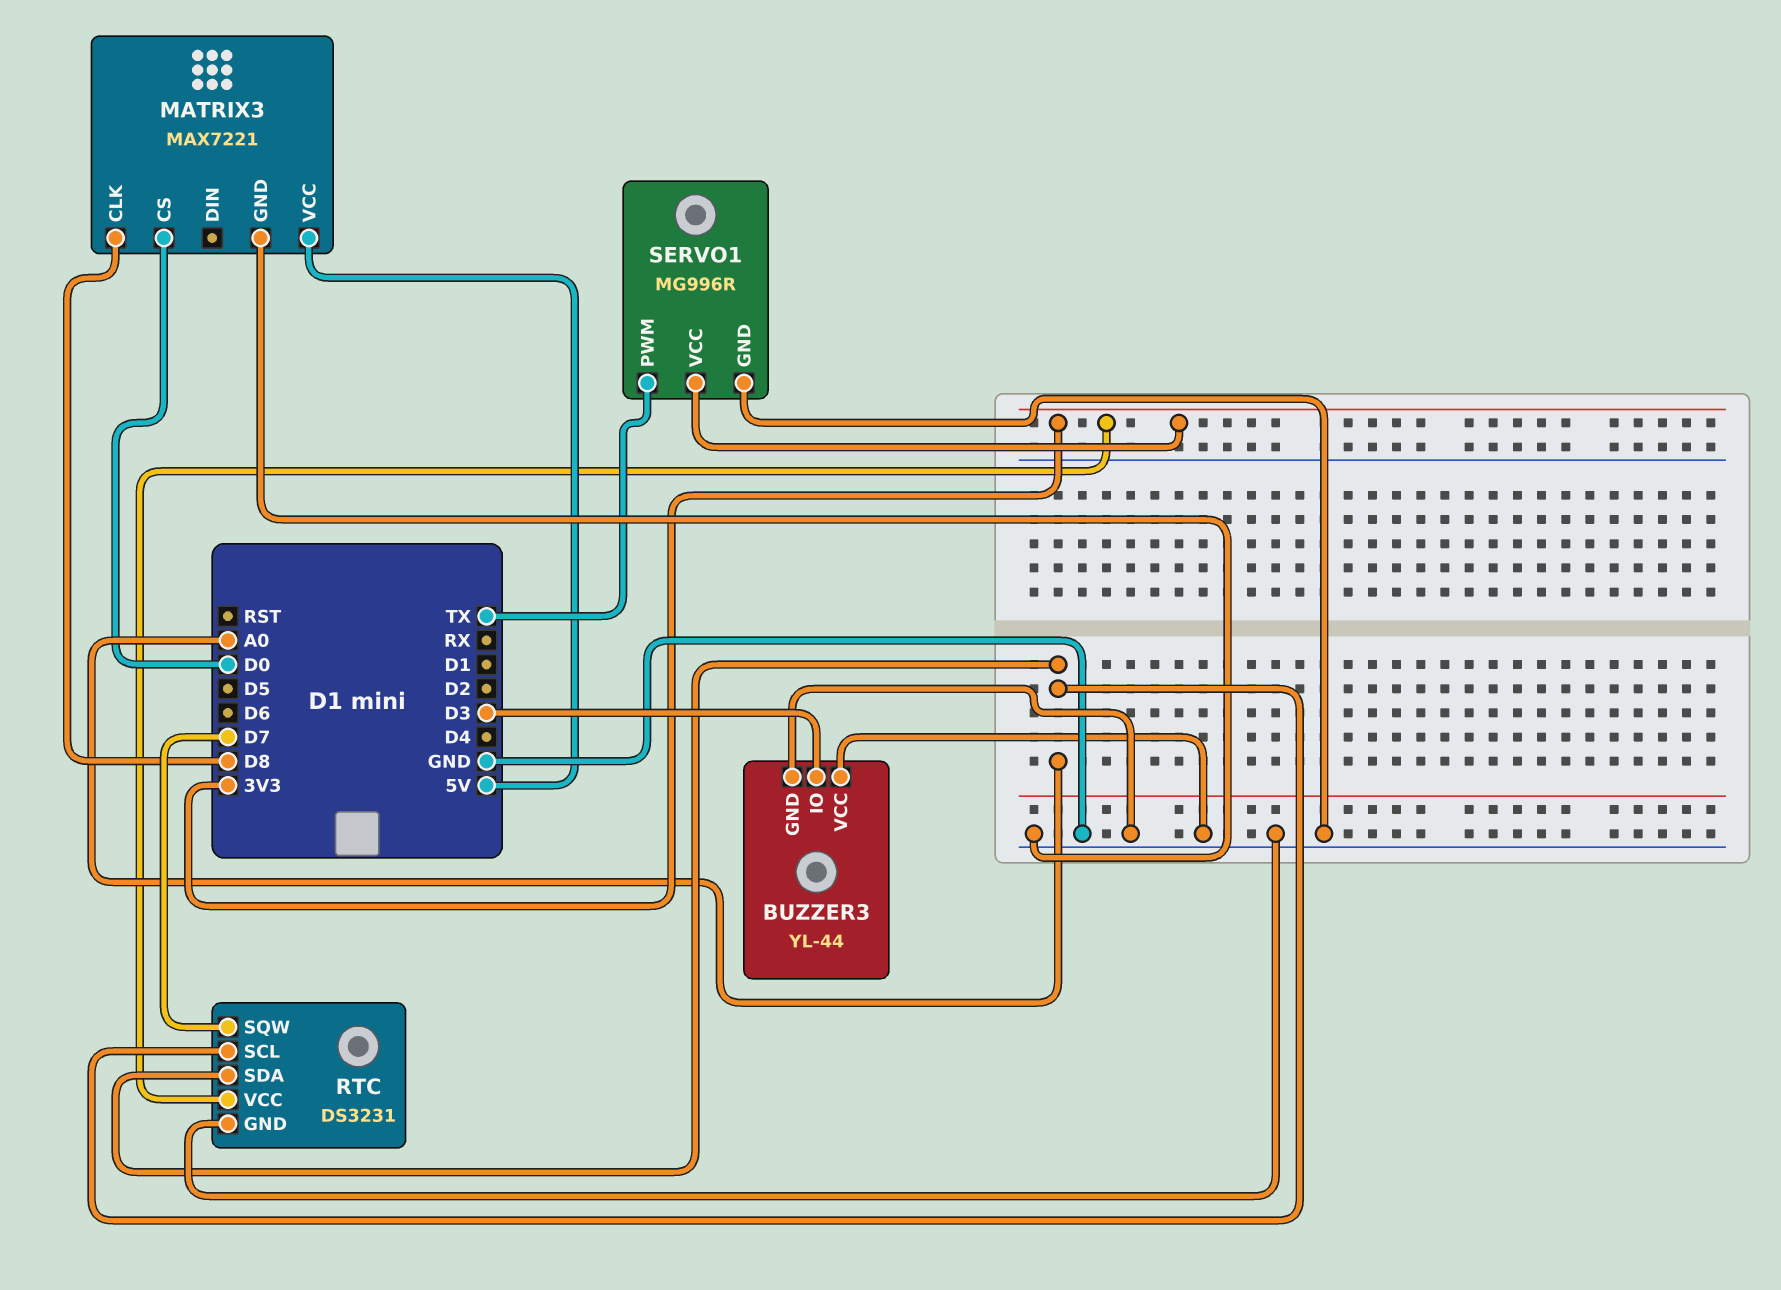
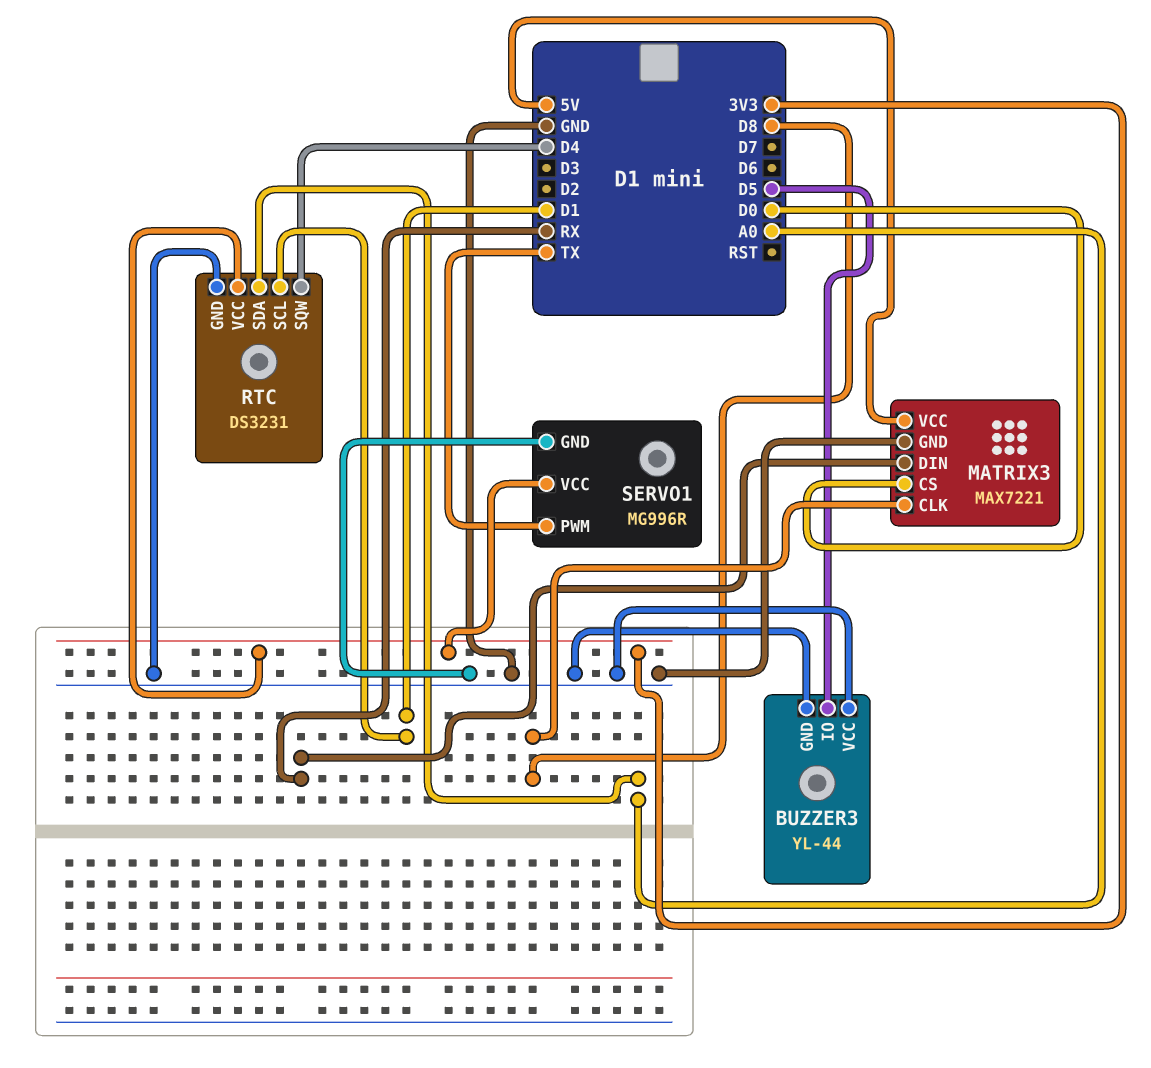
BUZZER3 pin IO: D3 -> D5
MATRIX3 pin DIN: none -> RX
RTC pin SCL: A0 -> D1
RTC pin SQW: D7 -> D4

